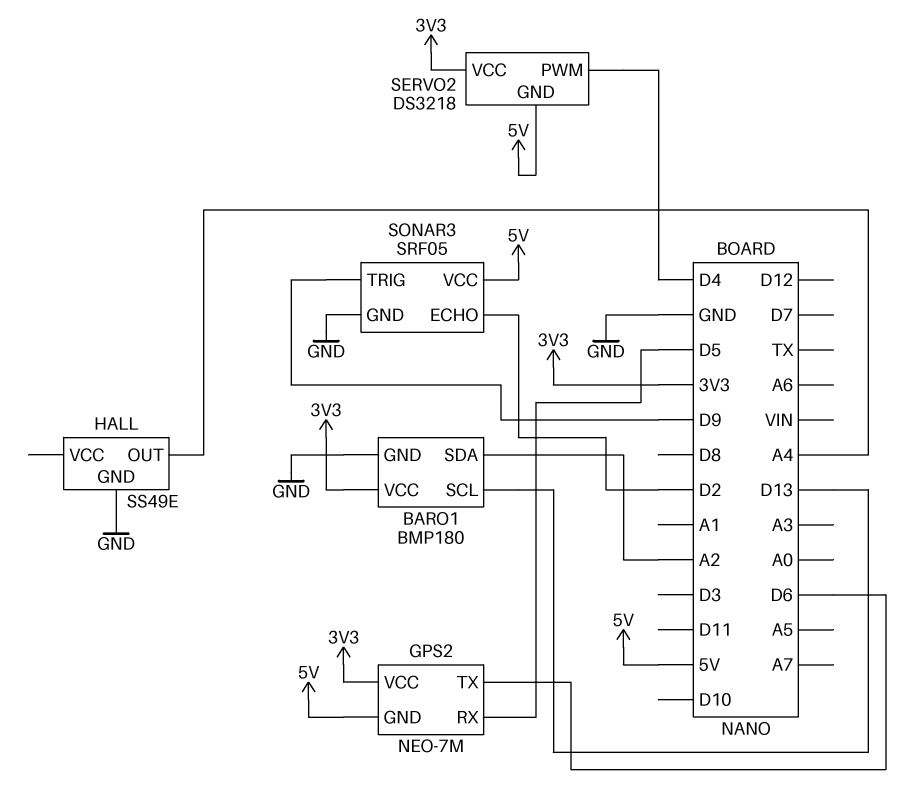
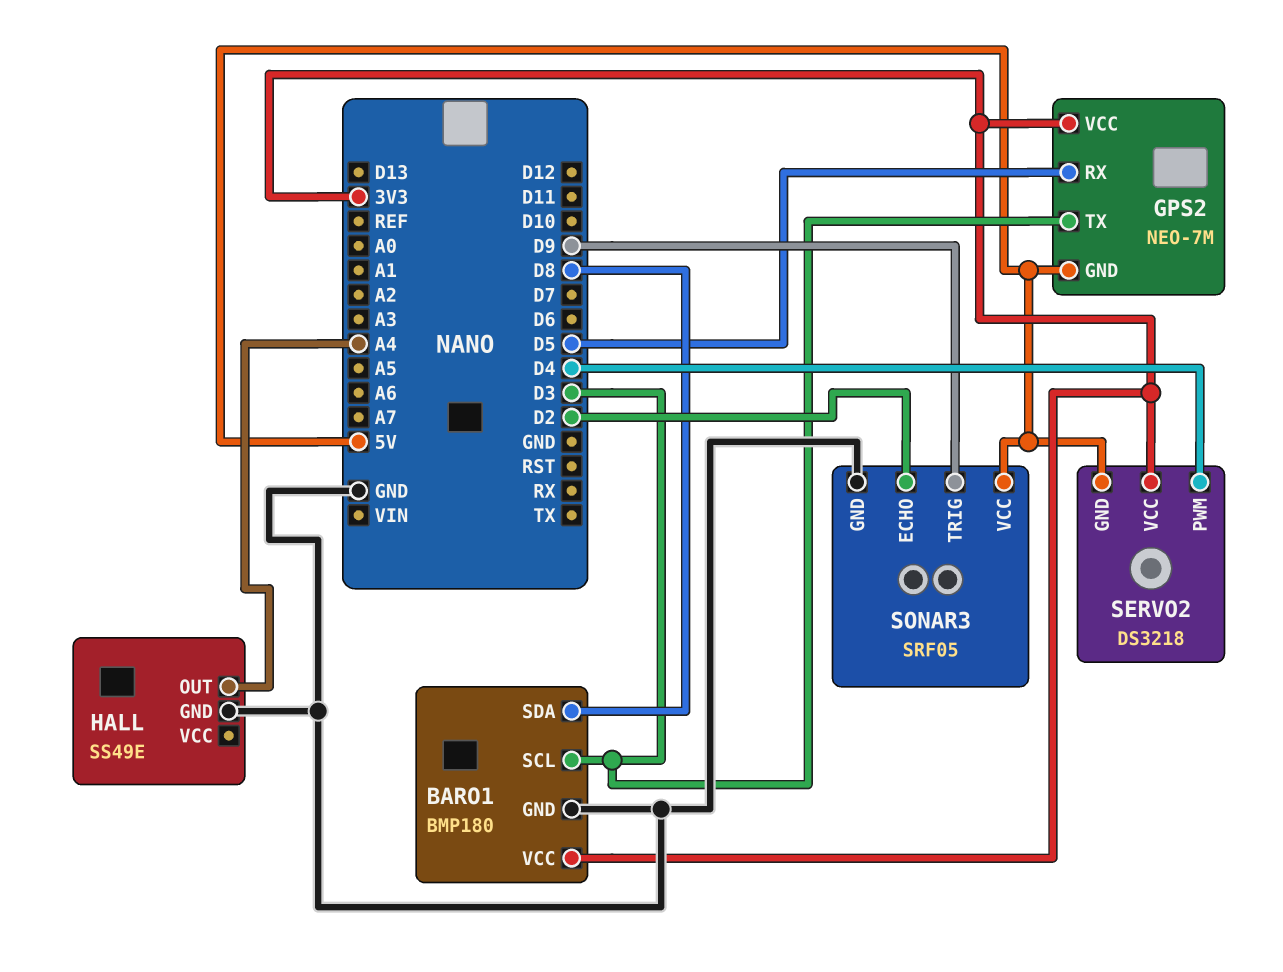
BARO1 pin SCL: D13 -> D3
BARO1 pin SDA: A2 -> D8
GPS2 pin TX: D6 -> D3

